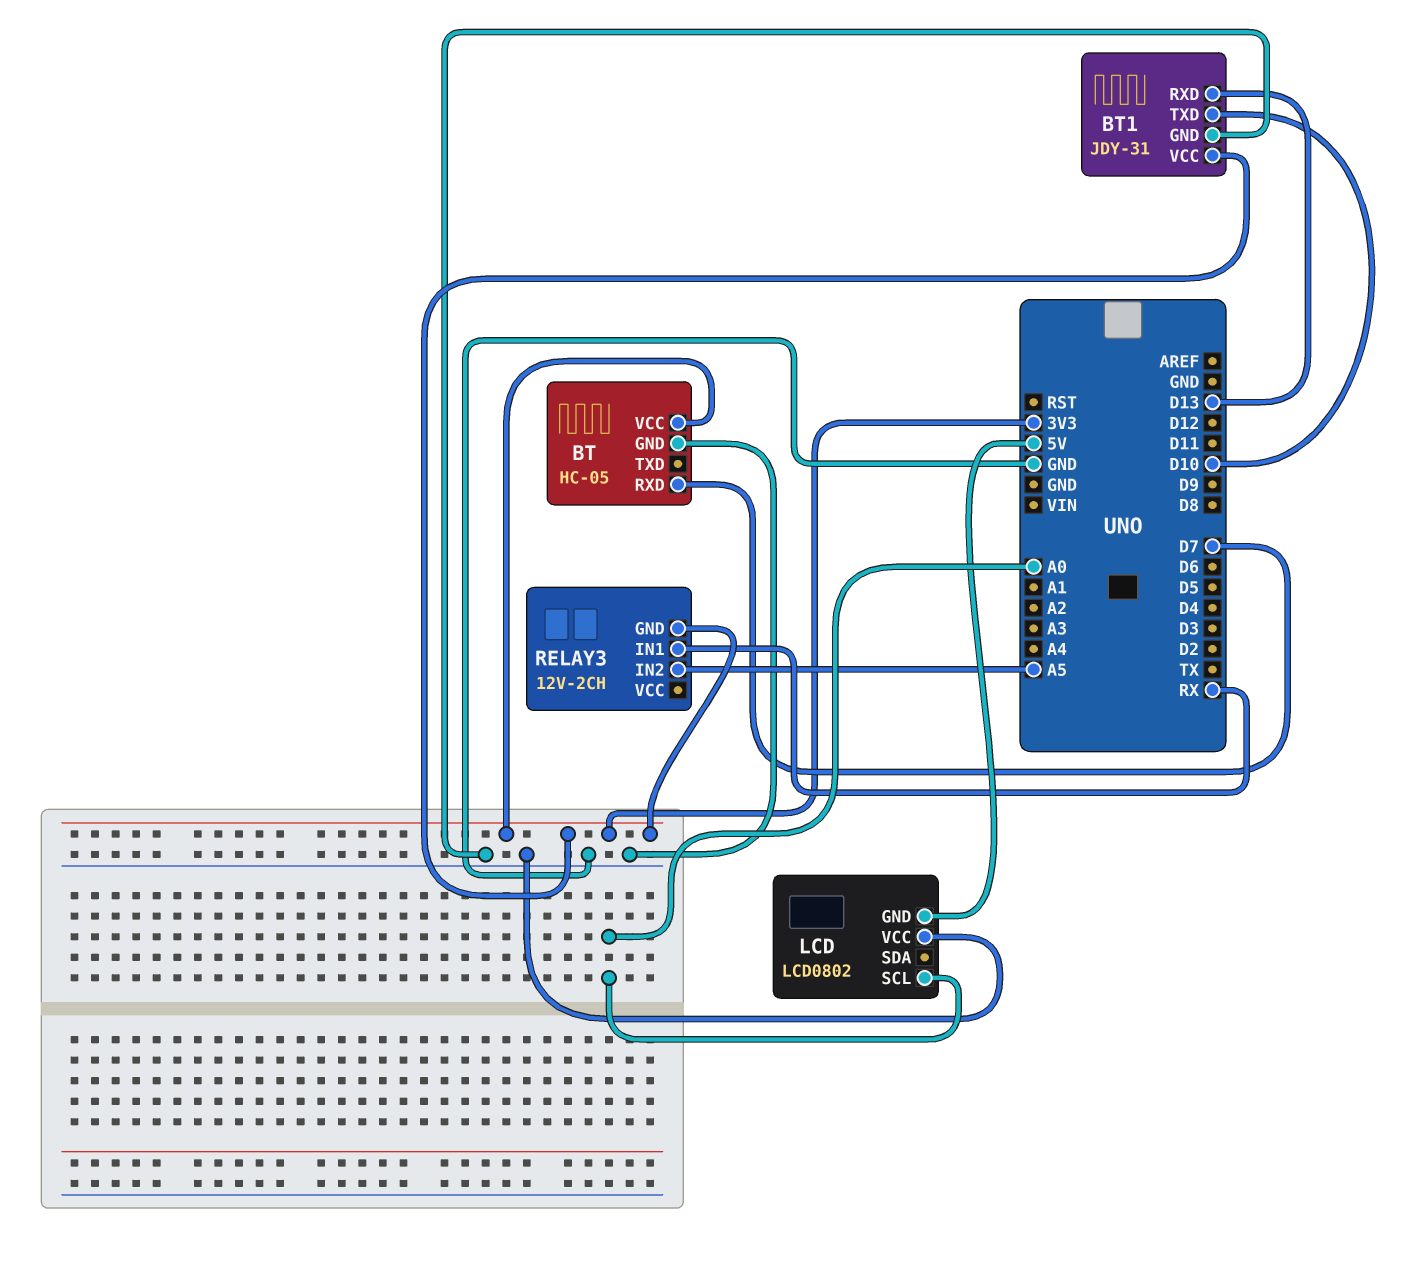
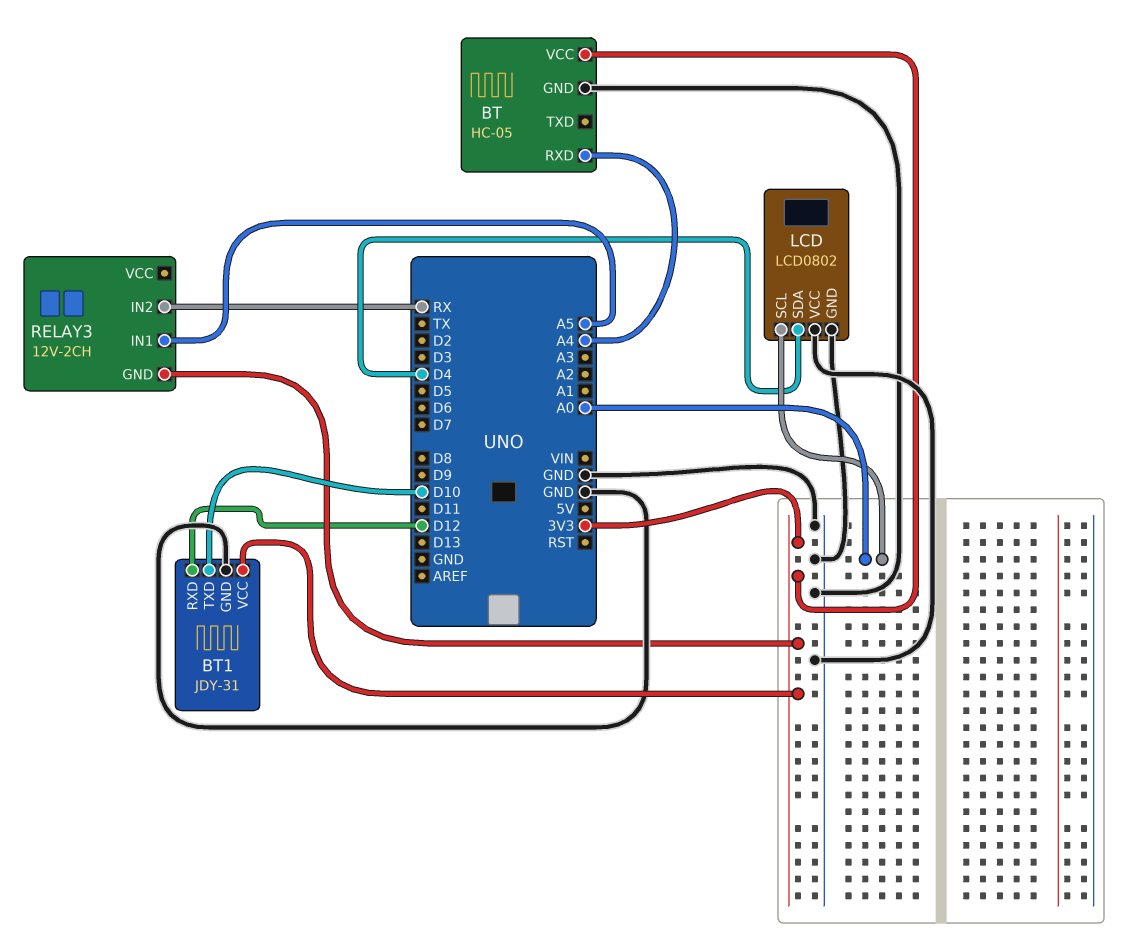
BT pin RXD: D7 -> A4
BT1 pin RXD: D13 -> D12
LCD pin GND: 5V -> GND
LCD pin SDA: none -> D4
RELAY3 pin IN1: RX -> A5
RELAY3 pin IN2: A5 -> RX

